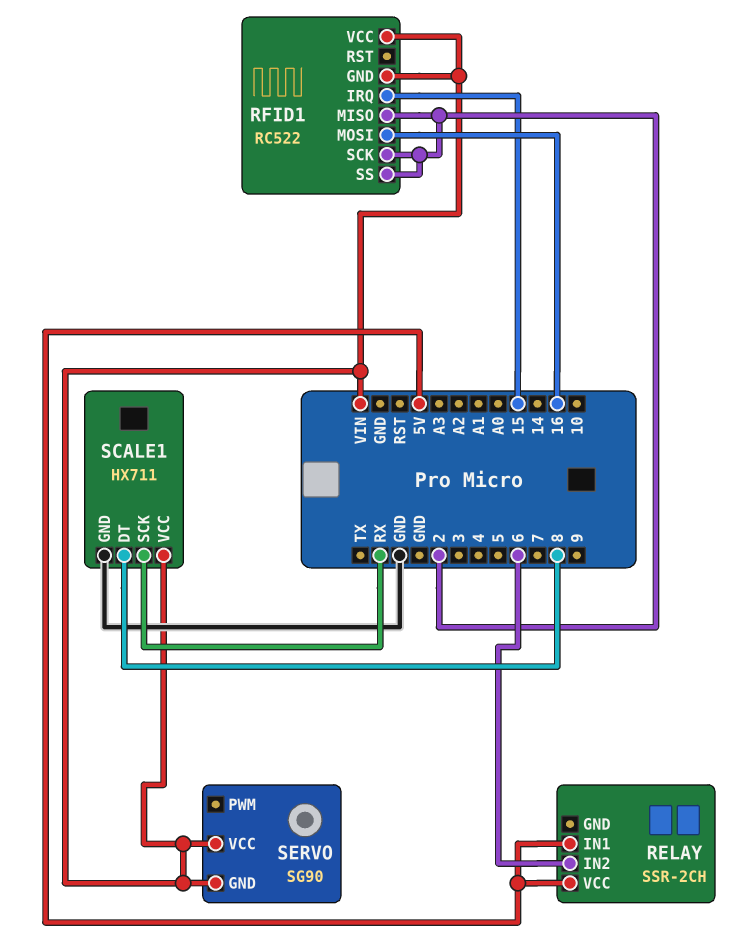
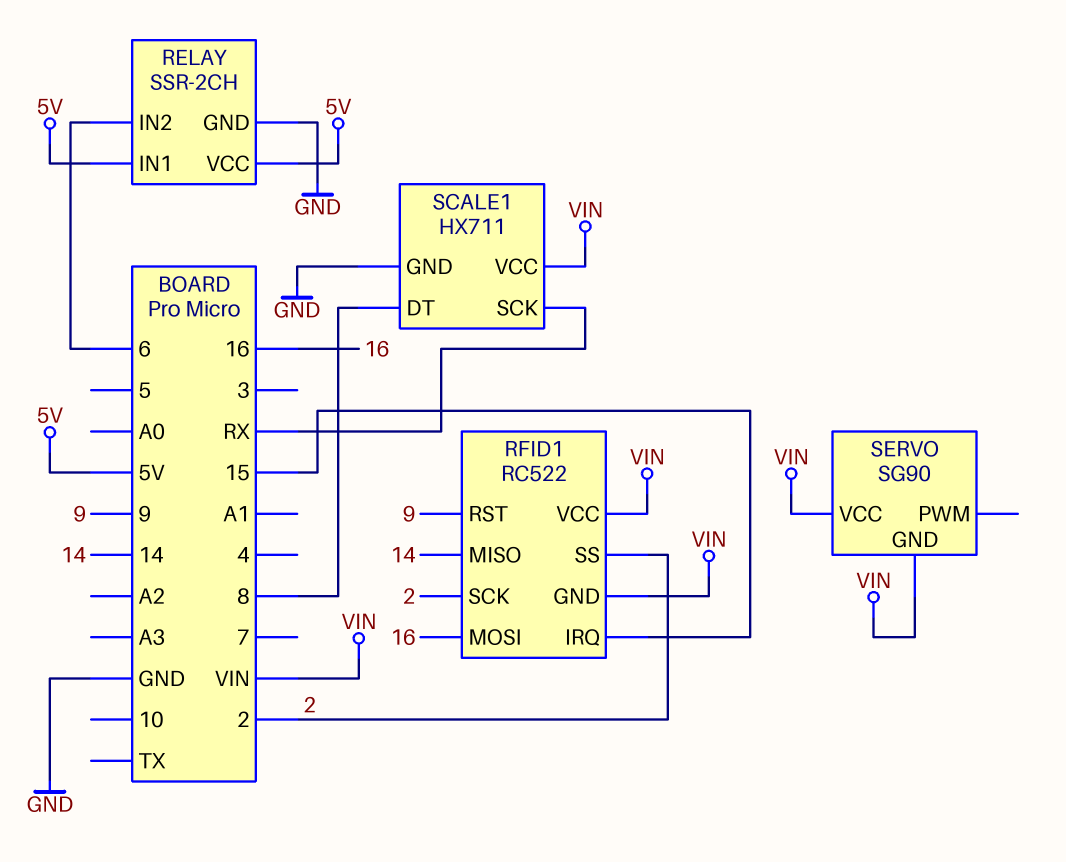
RELAY pin GND: none -> GND
RFID1 pin MISO: 2 -> 14
RFID1 pin RST: none -> 9

